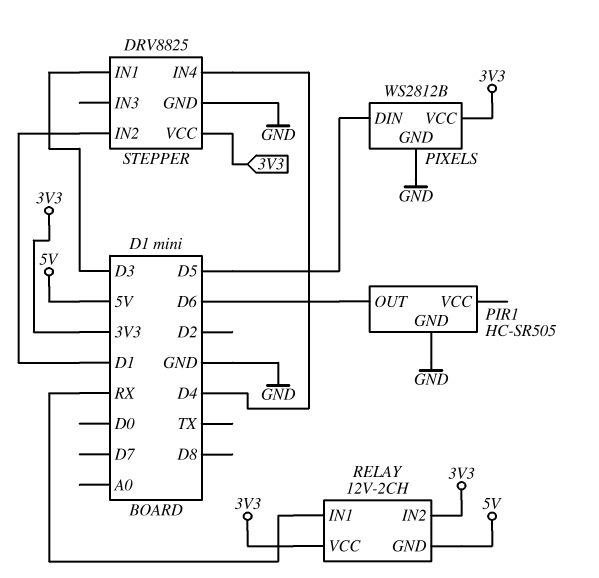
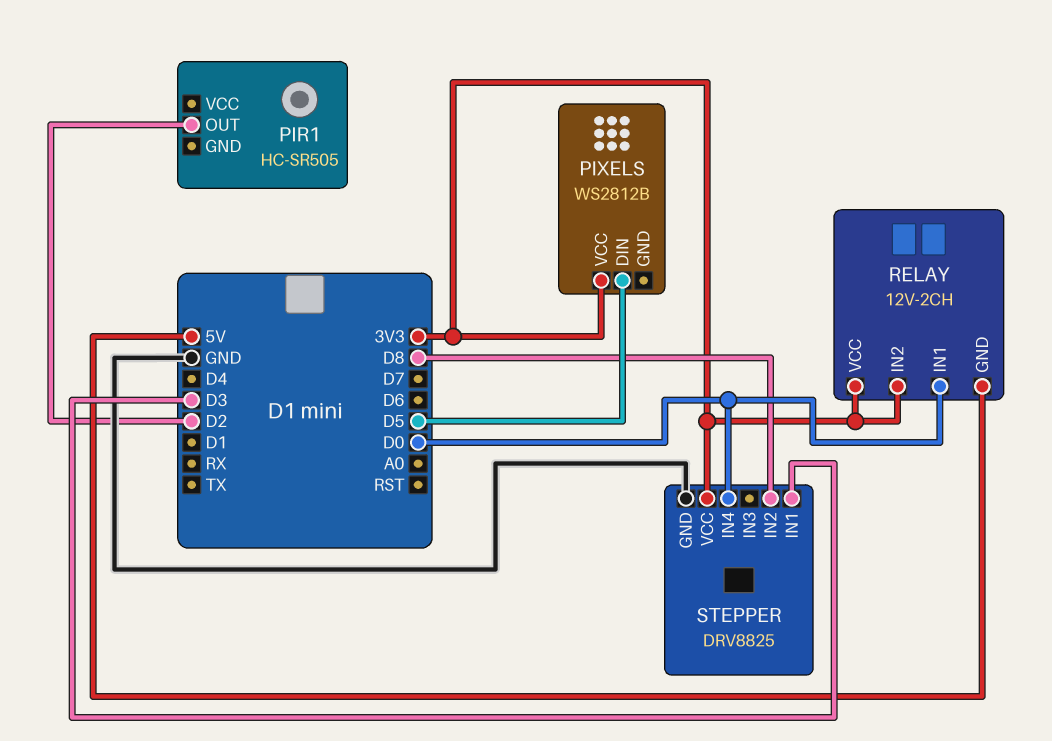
PIR1 pin GND: GND -> none
PIR1 pin OUT: D6 -> D2
PIXELS pin GND: GND -> none
RELAY pin IN1: RX -> D0
STEPPER pin IN2: D1 -> D8
STEPPER pin IN4: D4 -> D0

